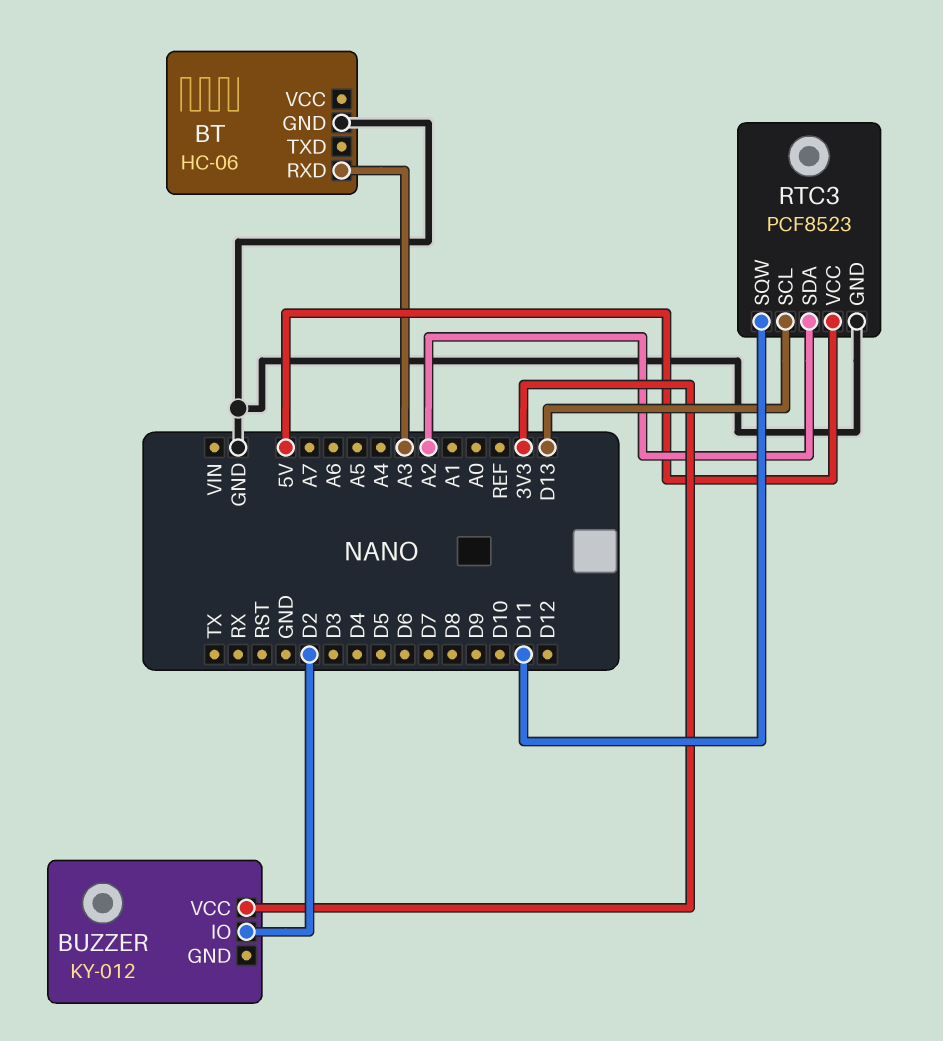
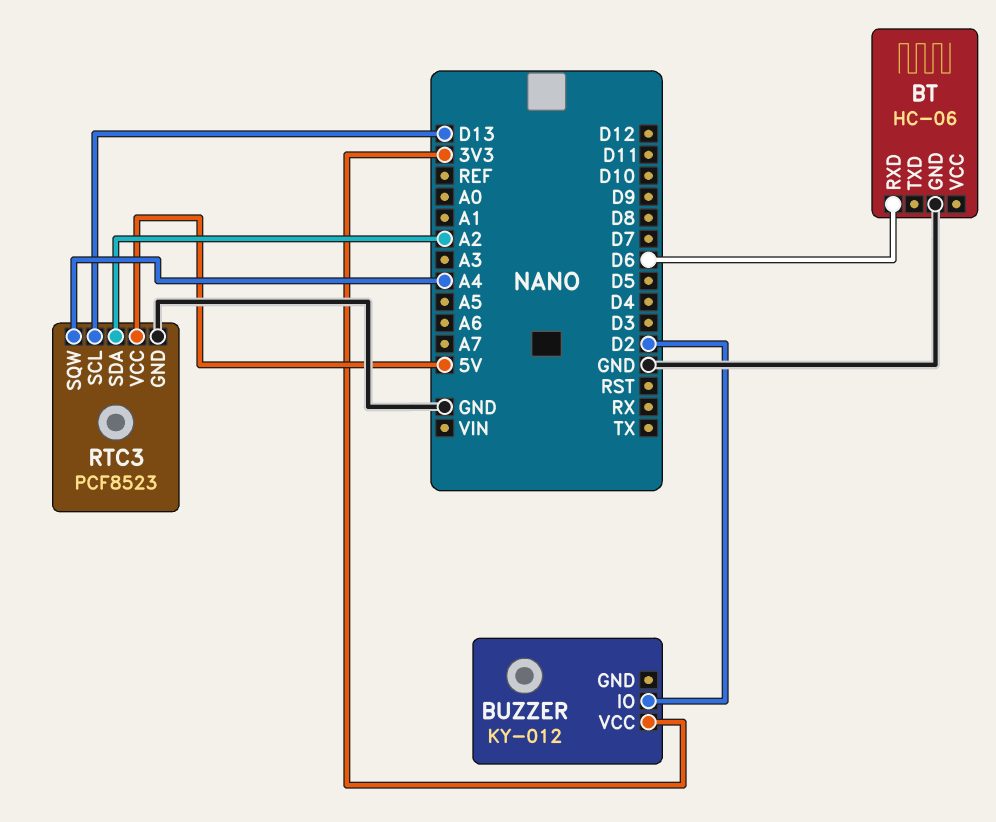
BT pin RXD: A3 -> D6
RTC3 pin SQW: D11 -> A4

